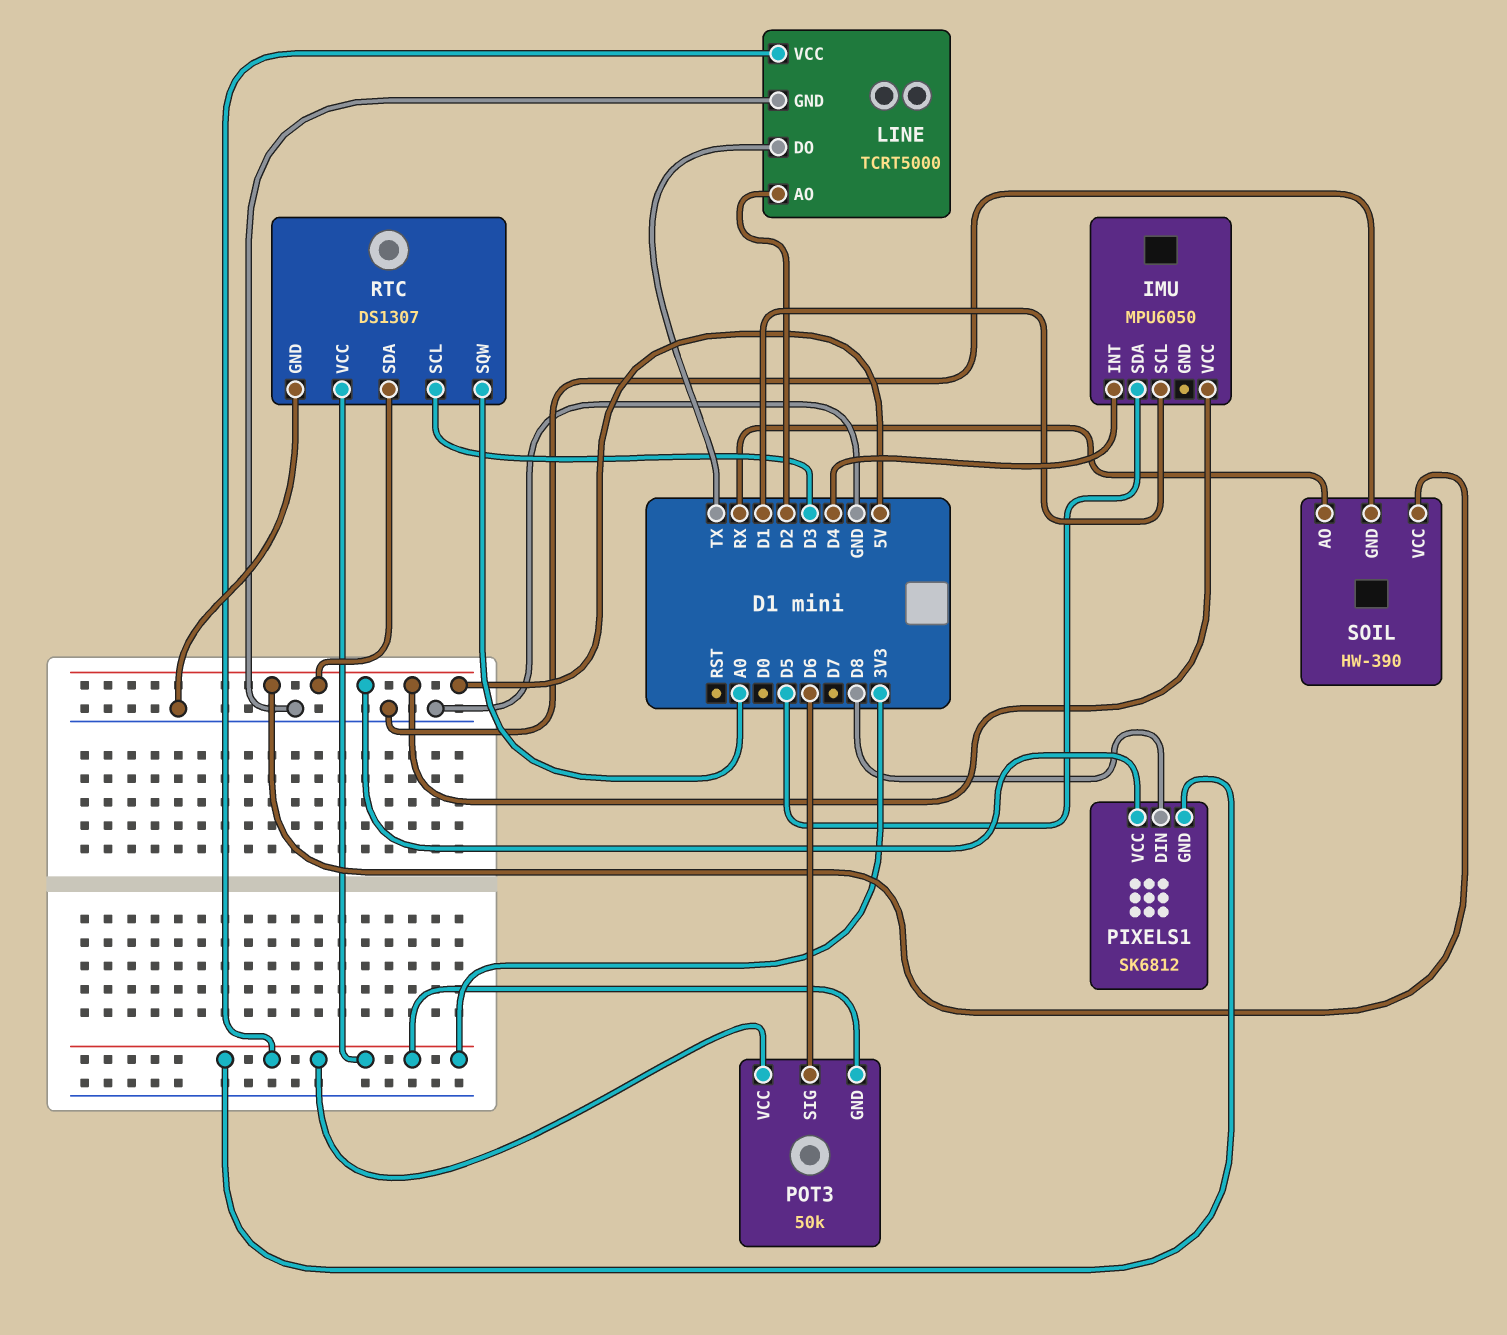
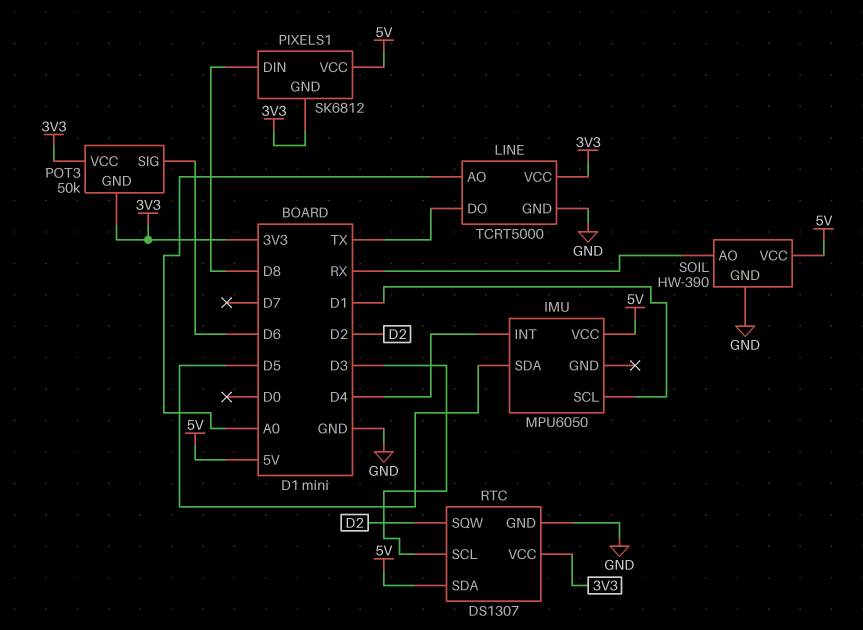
LINE pin AO: D2 -> A0
RTC pin SQW: A0 -> D2

